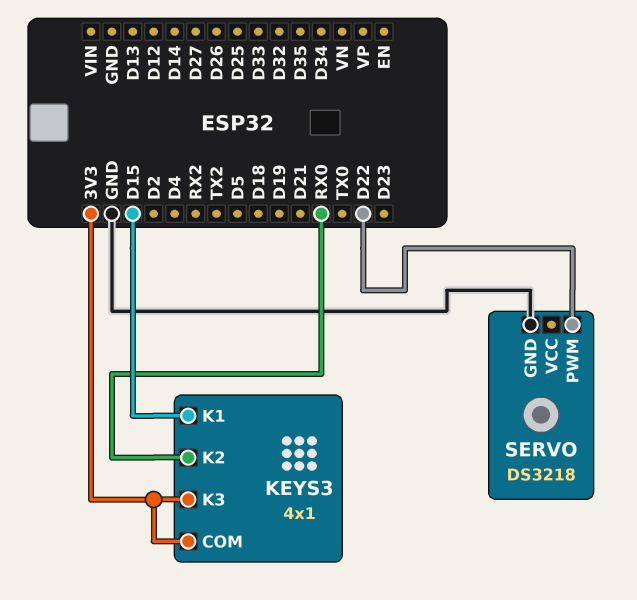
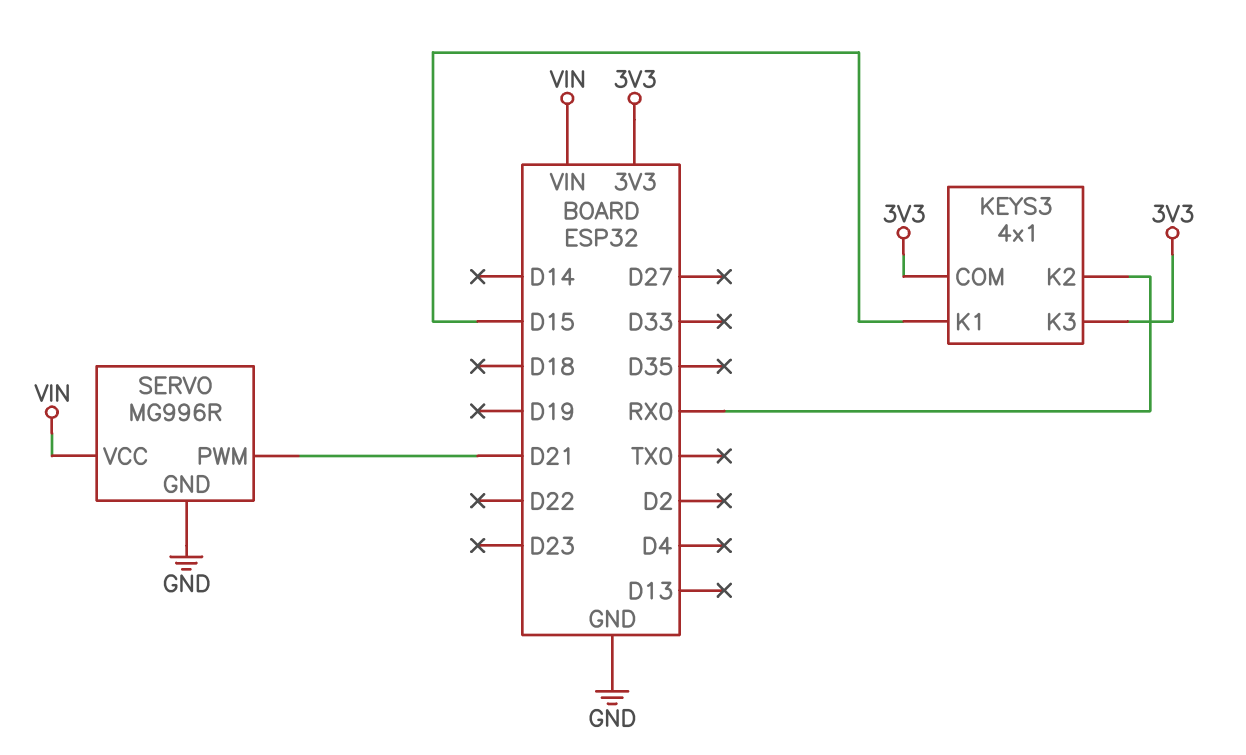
SERVO: DS3218 -> MG996R
SERVO pin PWM: D22 -> D21
SERVO pin VCC: none -> VIN

